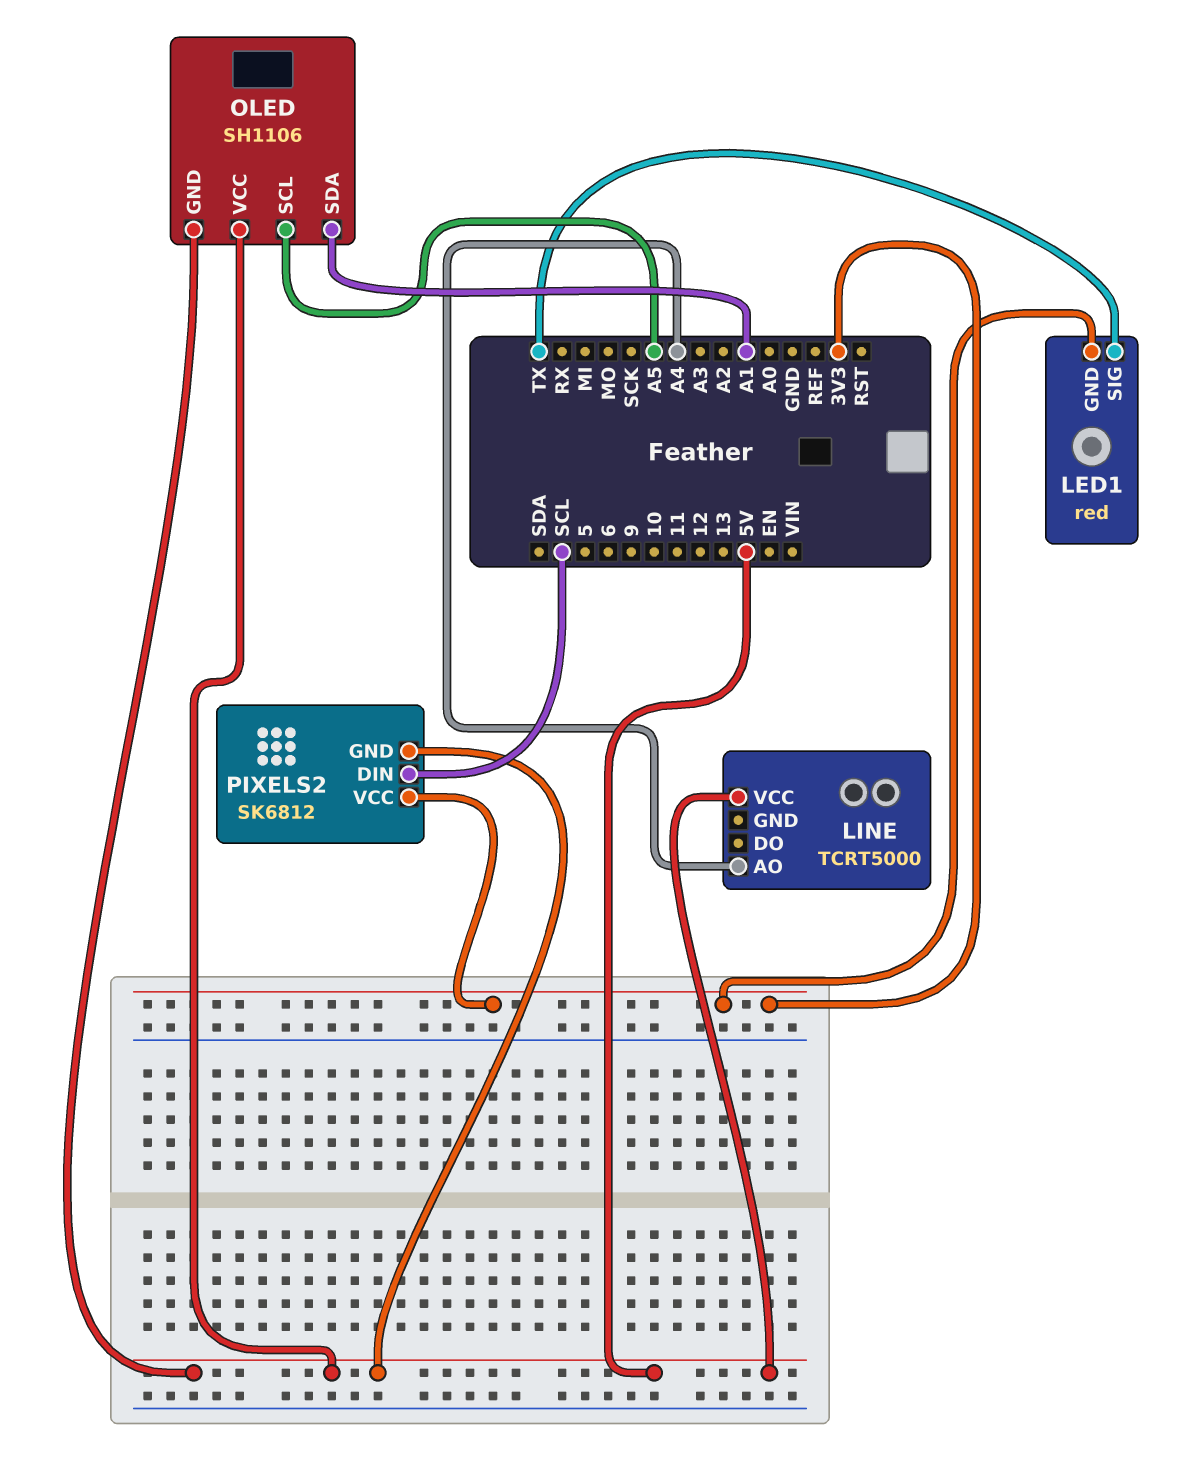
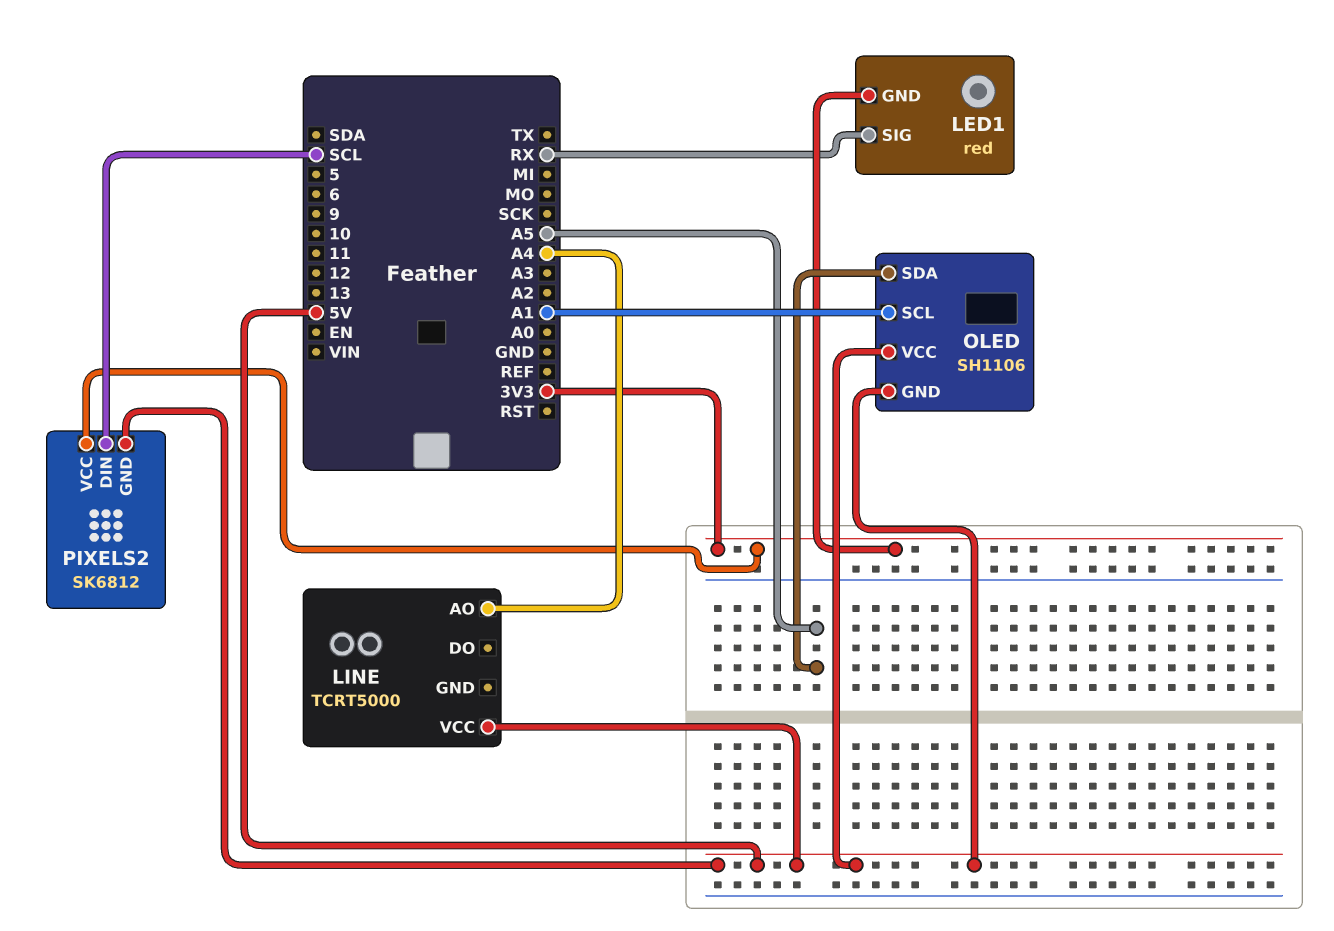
LED1 pin SIG: TX -> RX
OLED pin SCL: A5 -> A1
OLED pin SDA: A1 -> A5

